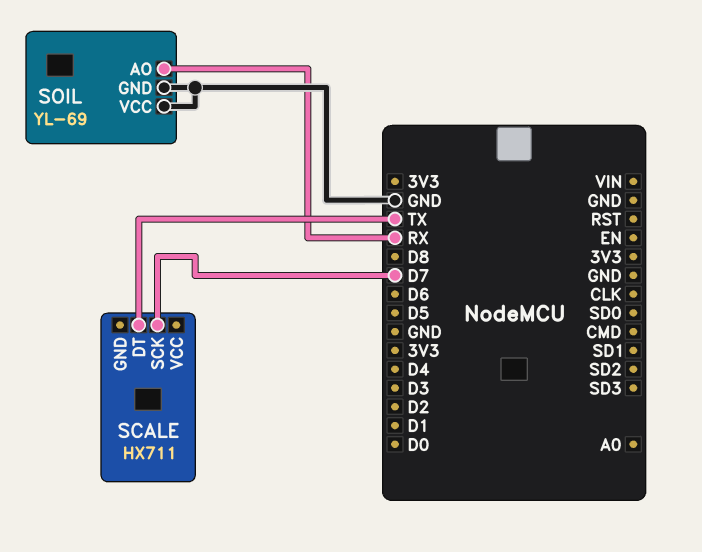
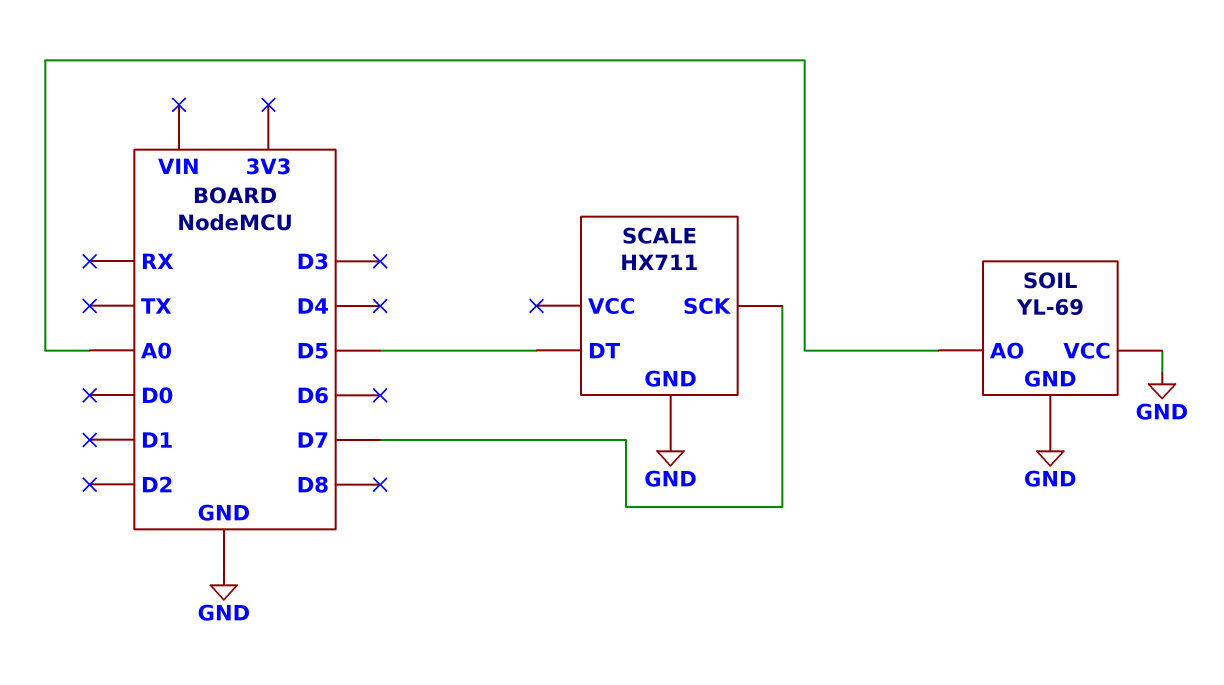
SCALE pin DT: TX -> D5
SCALE pin GND: none -> GND
SOIL pin AO: RX -> A0

